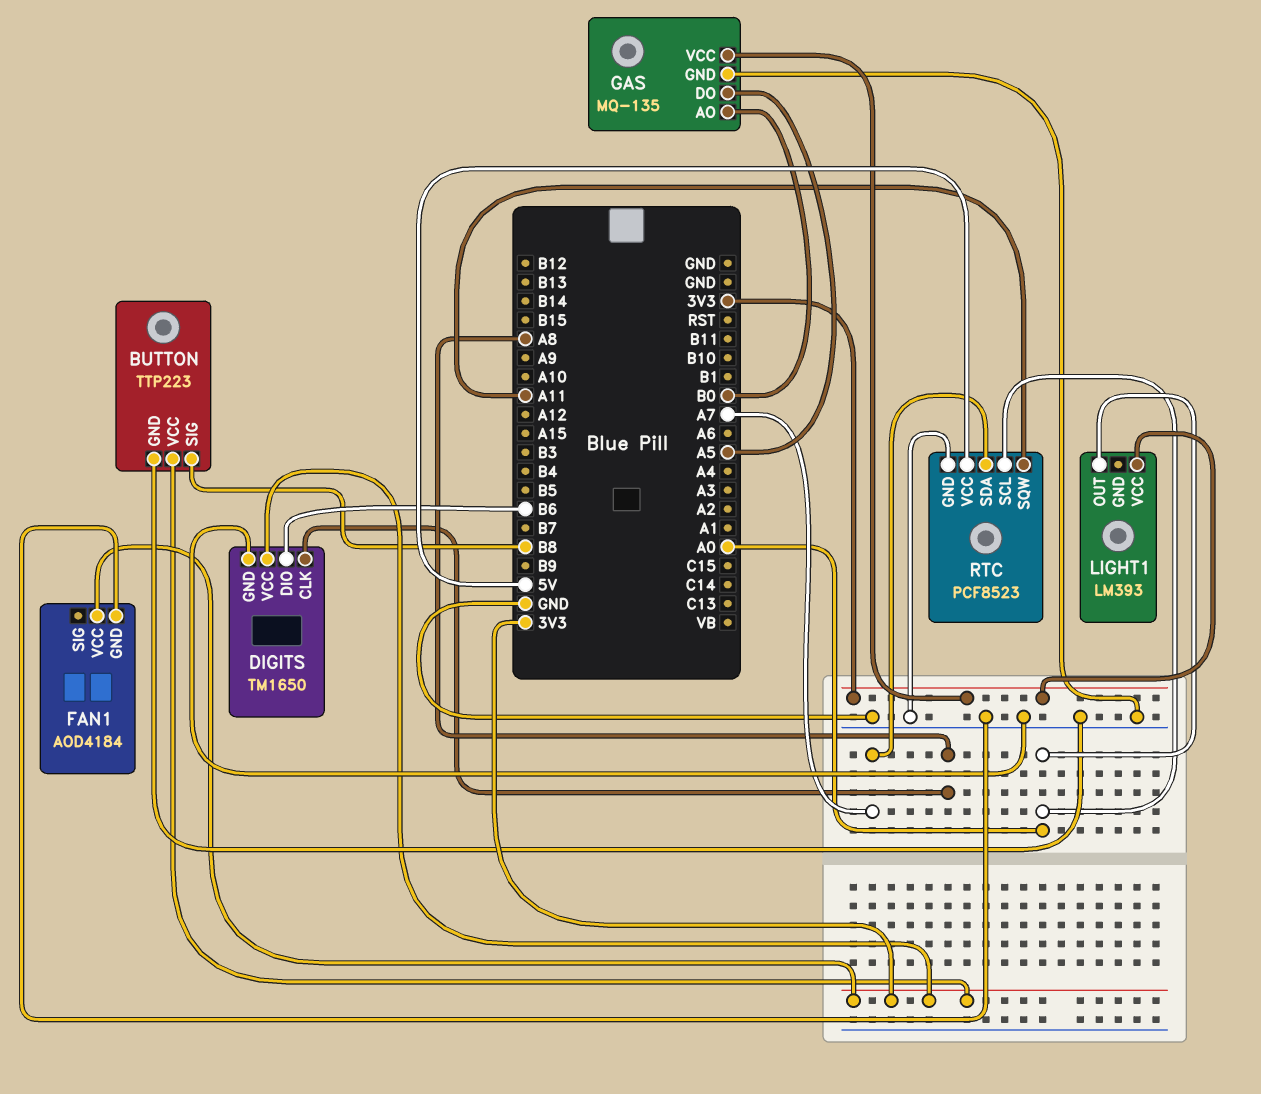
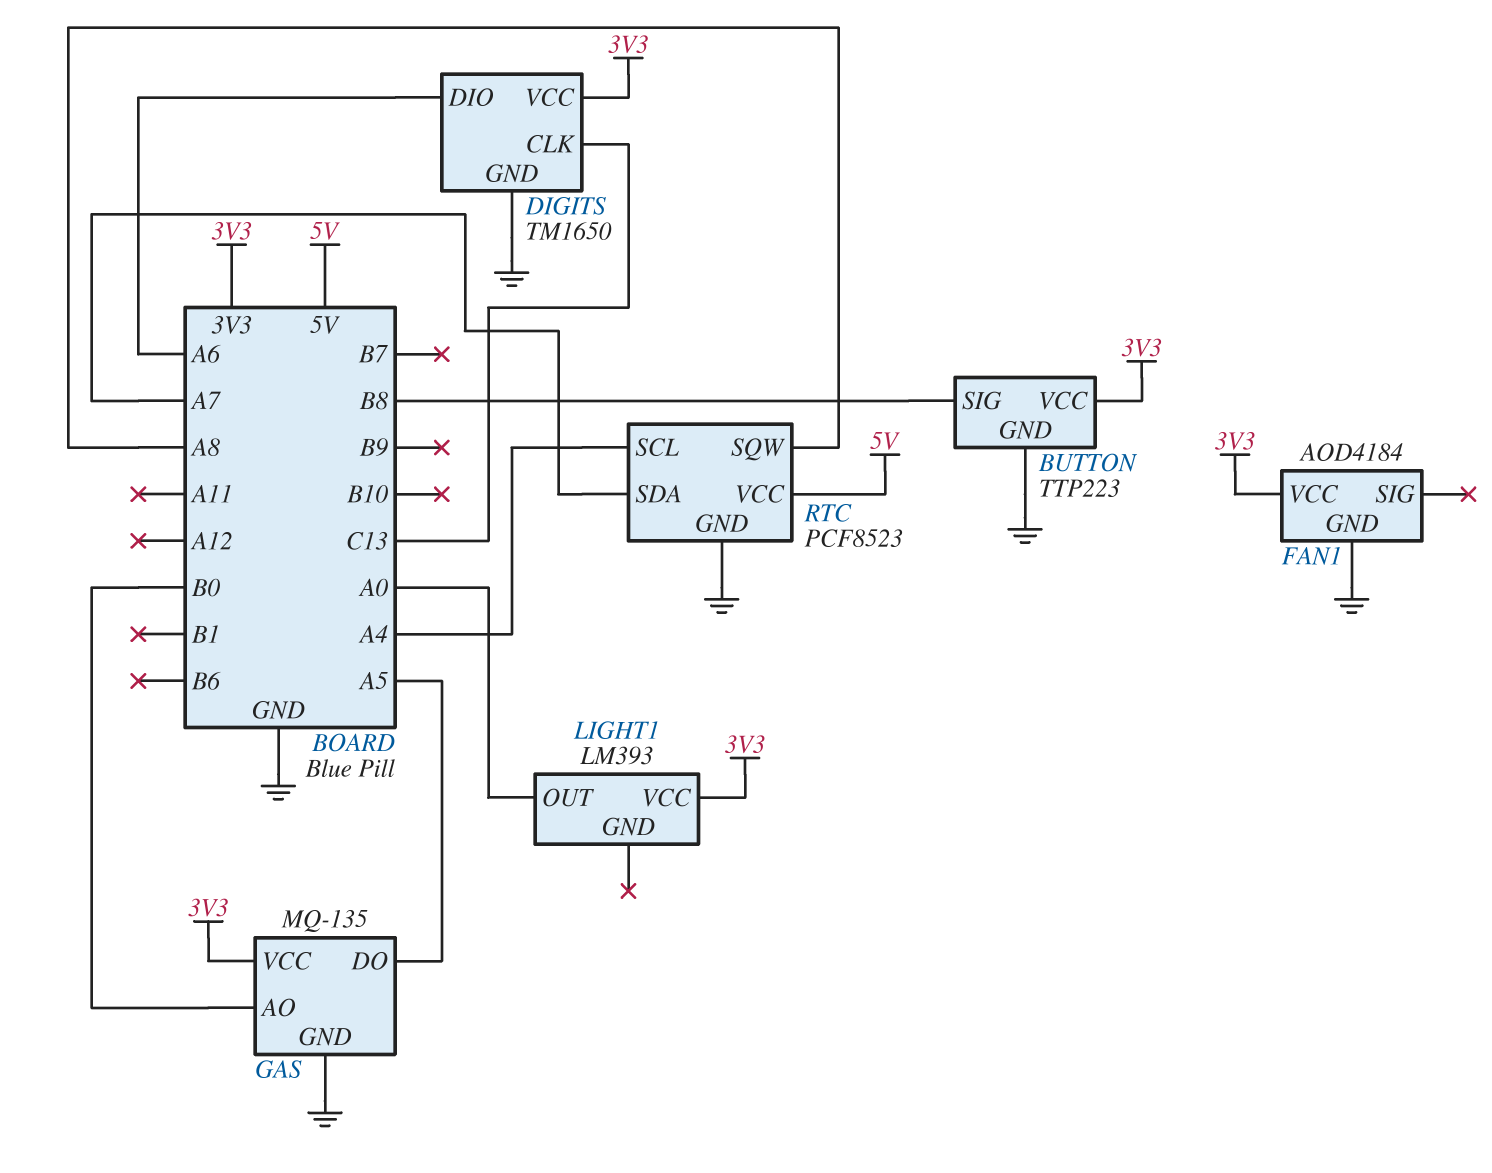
DIGITS pin CLK: A8 -> C13
DIGITS pin DIO: B6 -> A6
RTC pin SCL: A0 -> A4
RTC pin SQW: A11 -> A8

